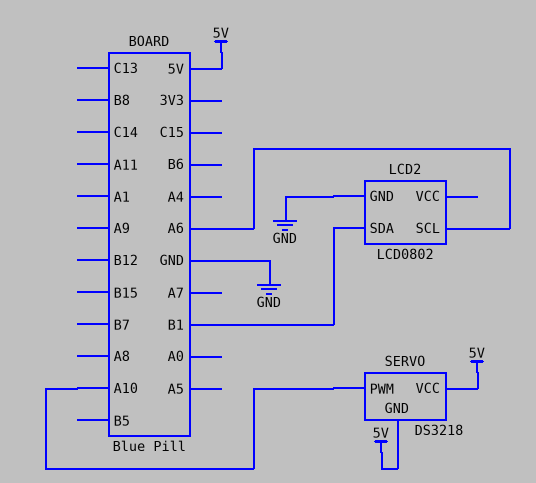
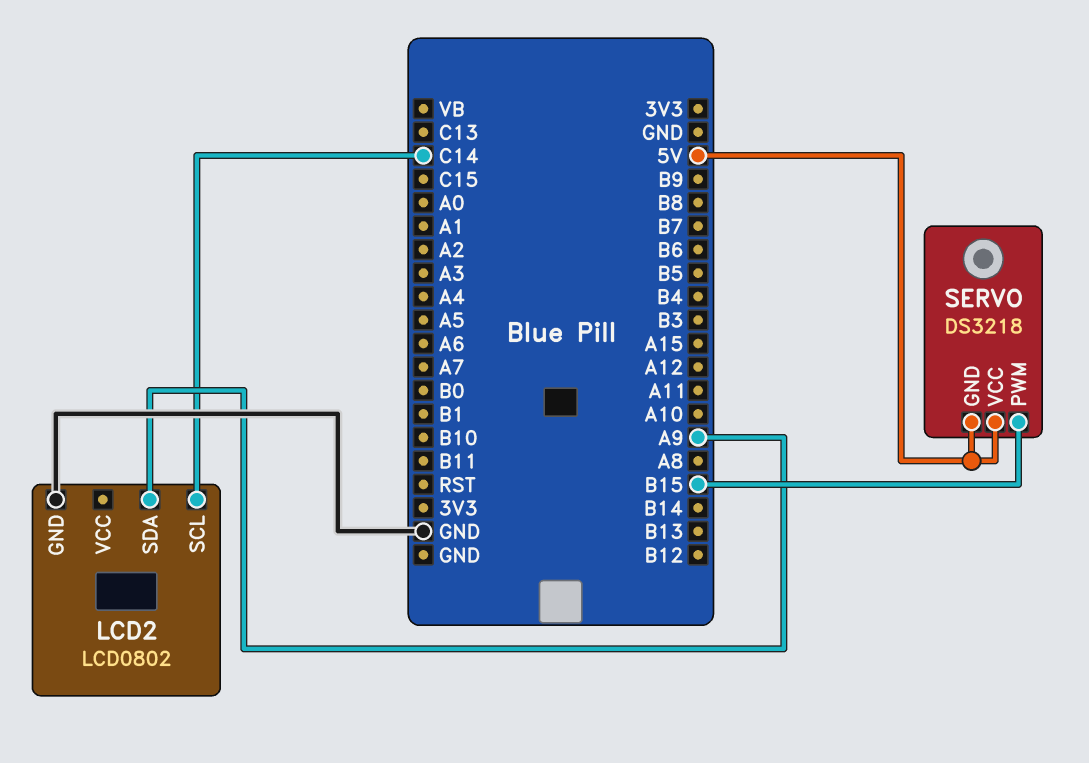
LCD2 pin SCL: A6 -> C14
LCD2 pin SDA: B1 -> A9
SERVO pin PWM: A10 -> B15

